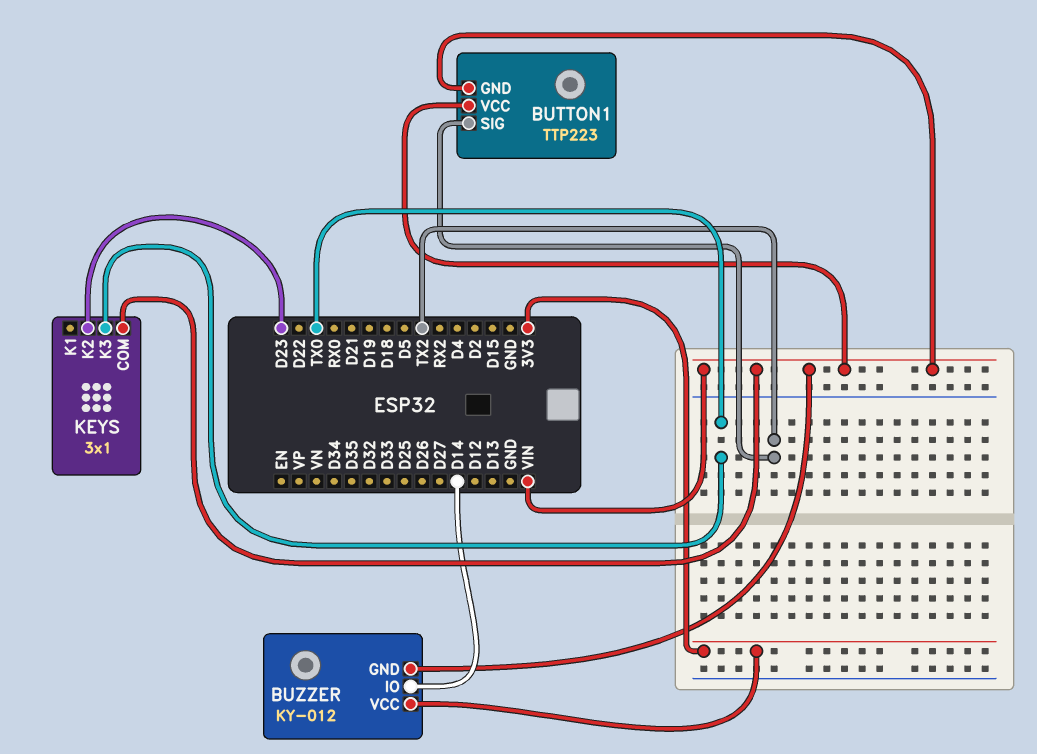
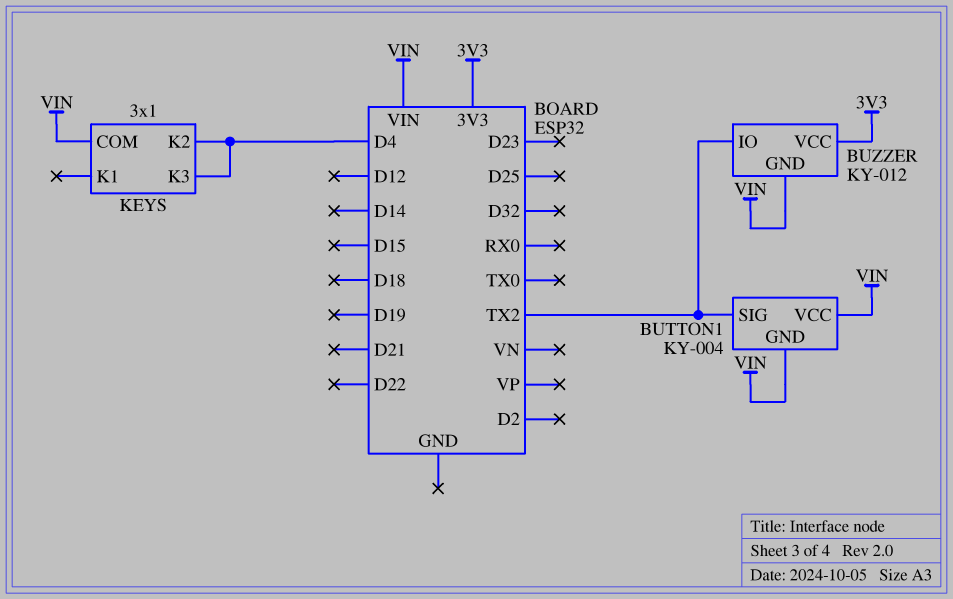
BUTTON1: TTP223 -> KY-004
BUZZER pin IO: D14 -> TX2
KEYS pin K2: D23 -> D4
KEYS pin K3: TX0 -> D4

